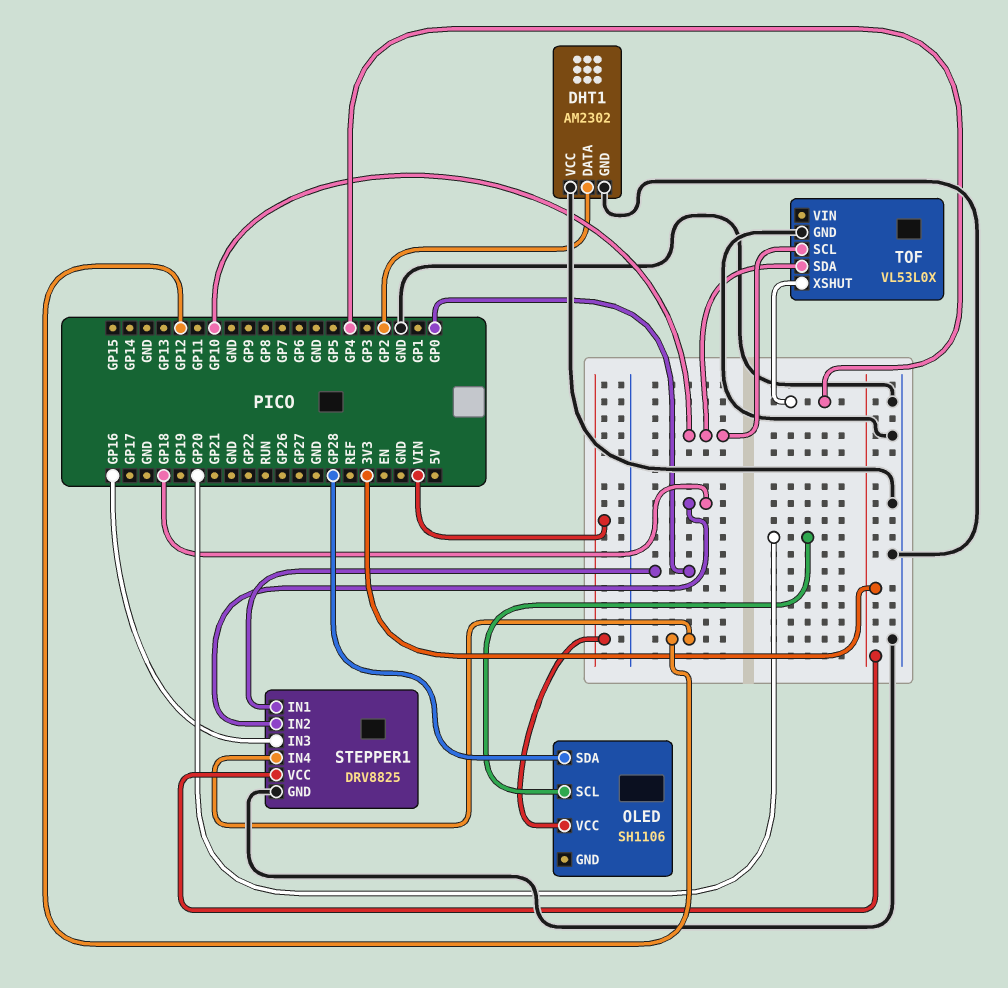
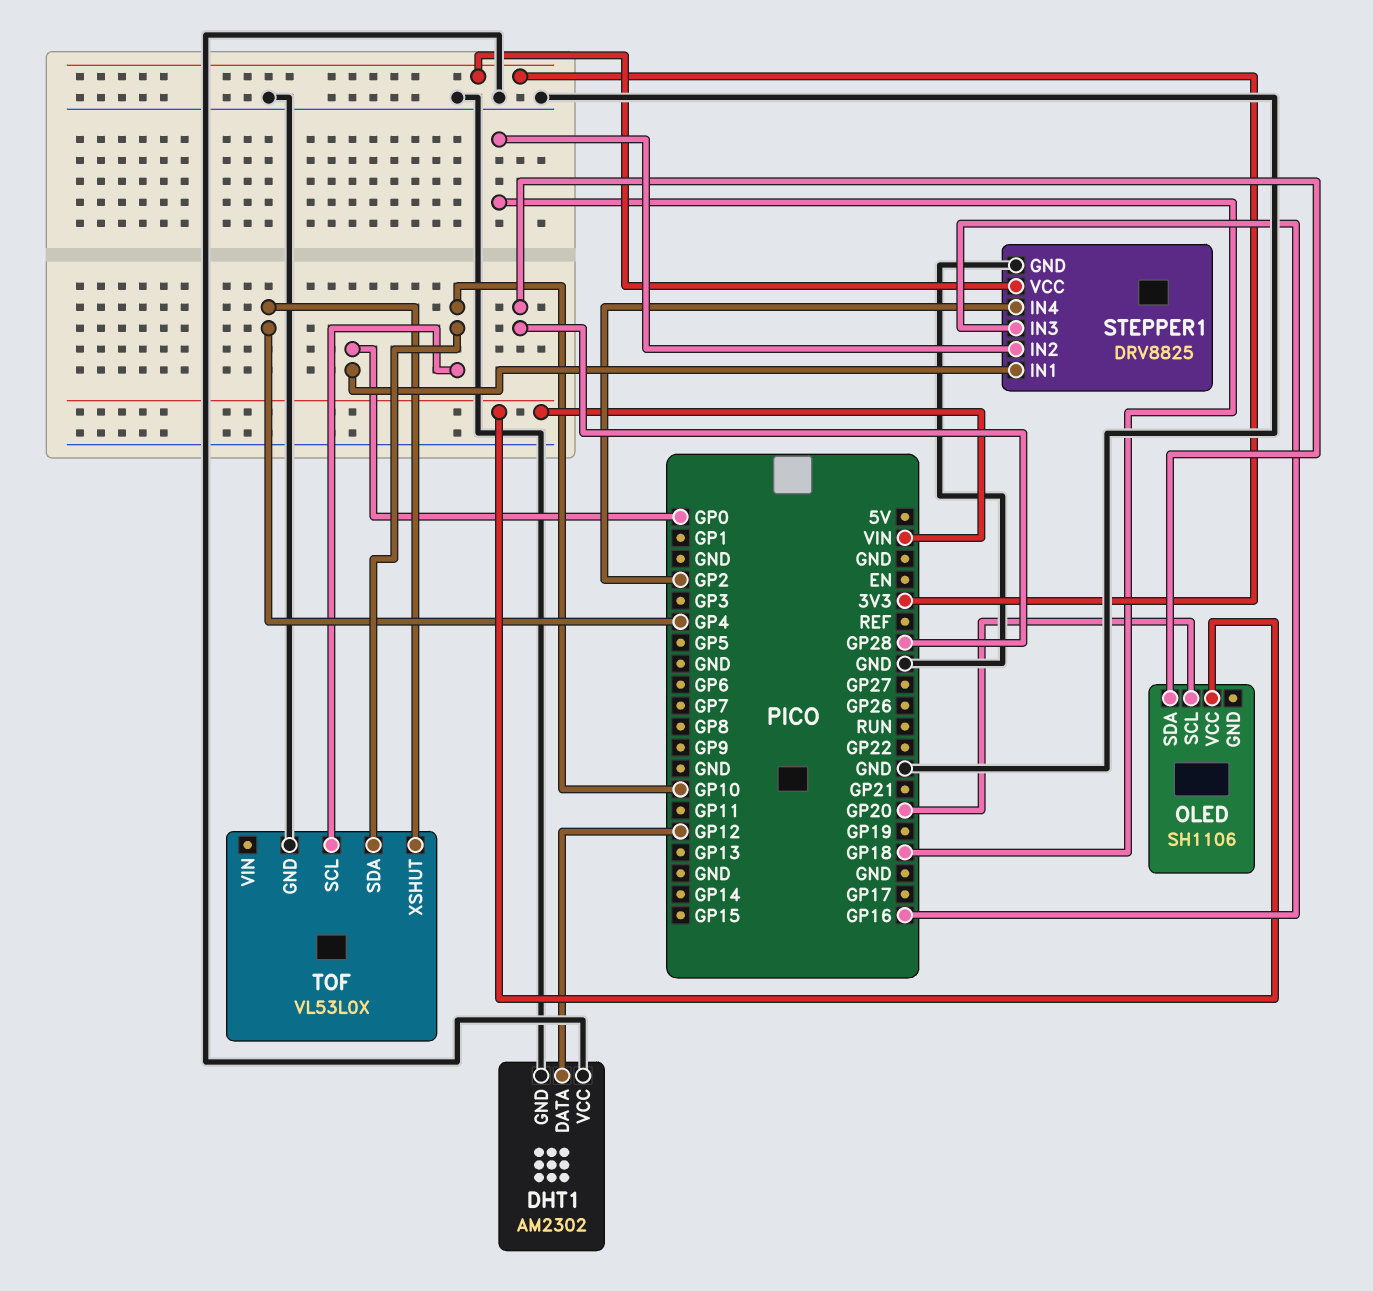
DHT1 pin DATA: GP2 -> GP12
STEPPER1 pin IN4: GP12 -> GP2

